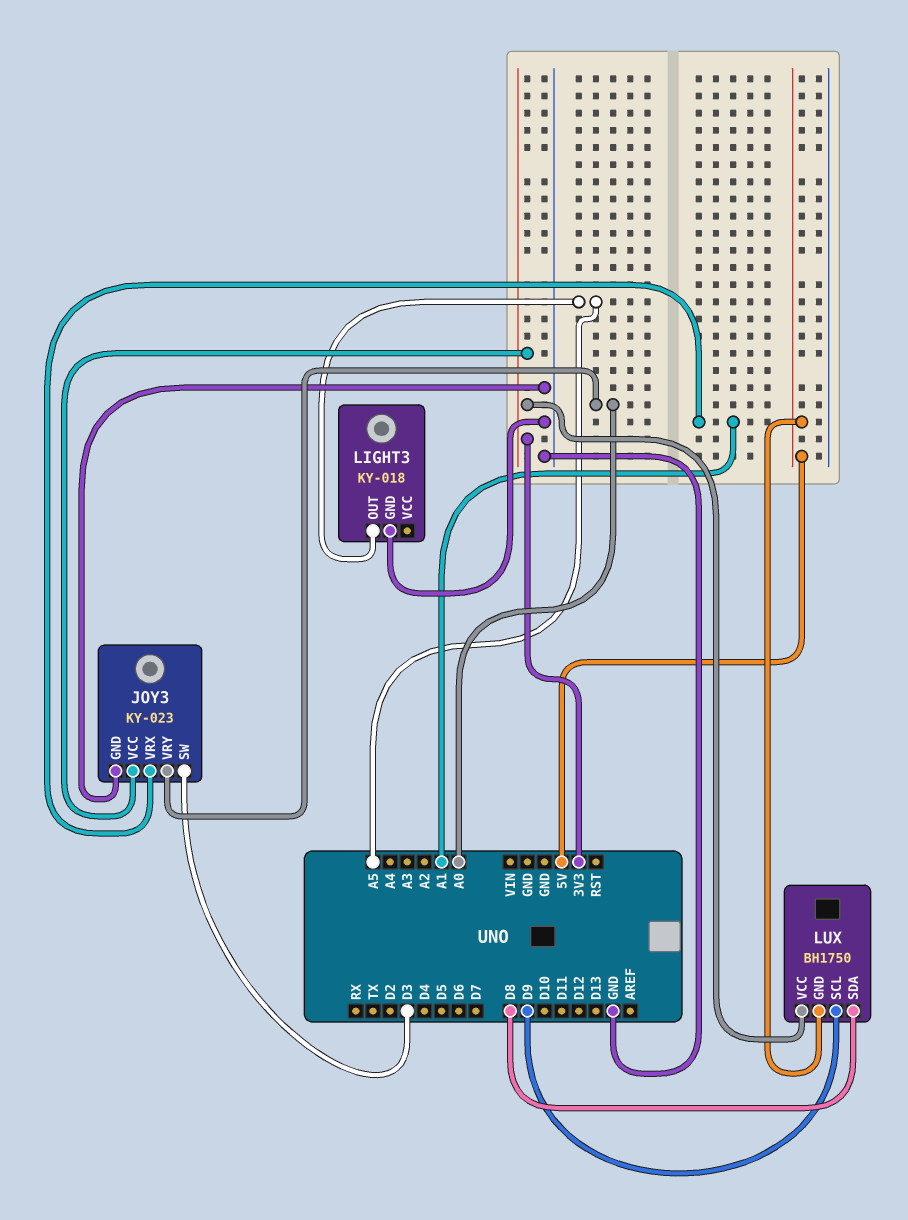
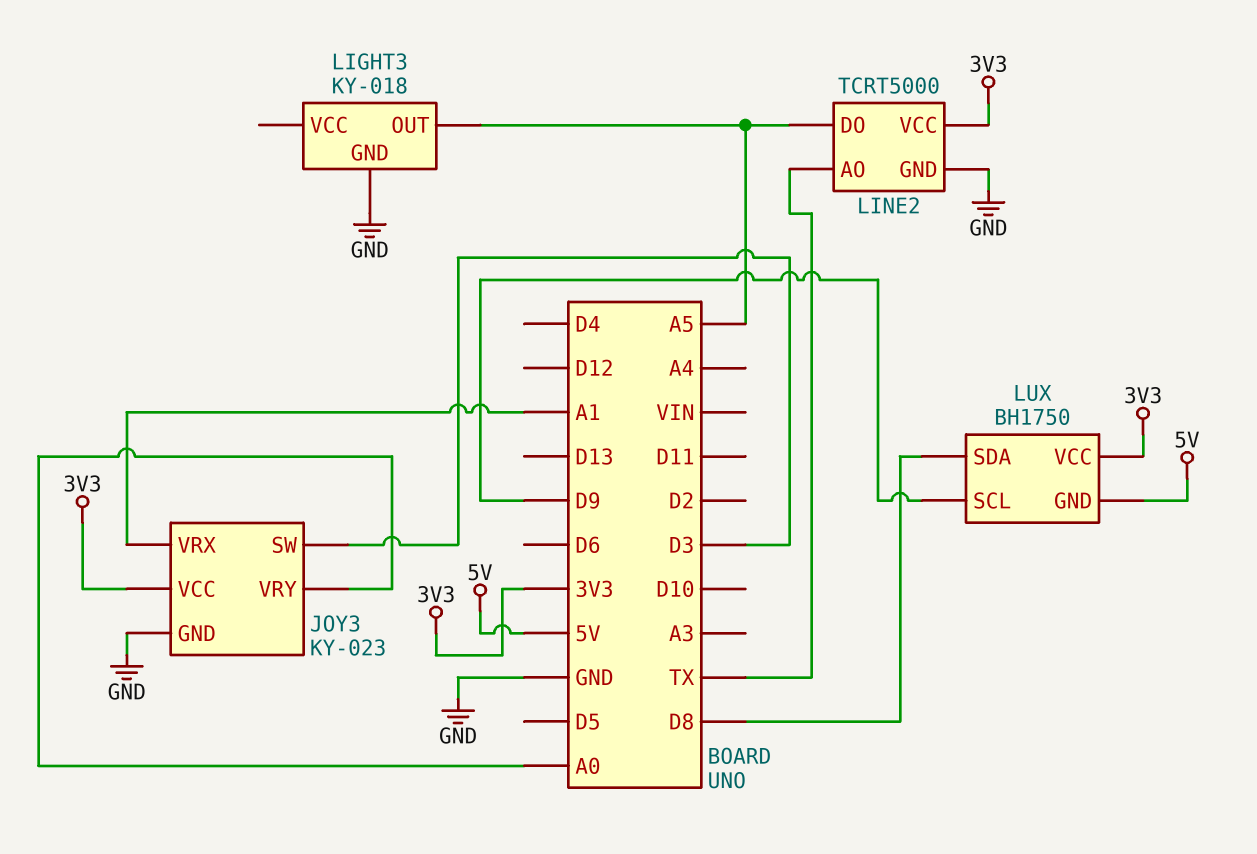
LINE2: none -> TCRT5000
LINE2 pin AO: none -> TX
LINE2 pin DO: none -> A5
LINE2 pin GND: none -> GND
LINE2 pin VCC: none -> 3V3

